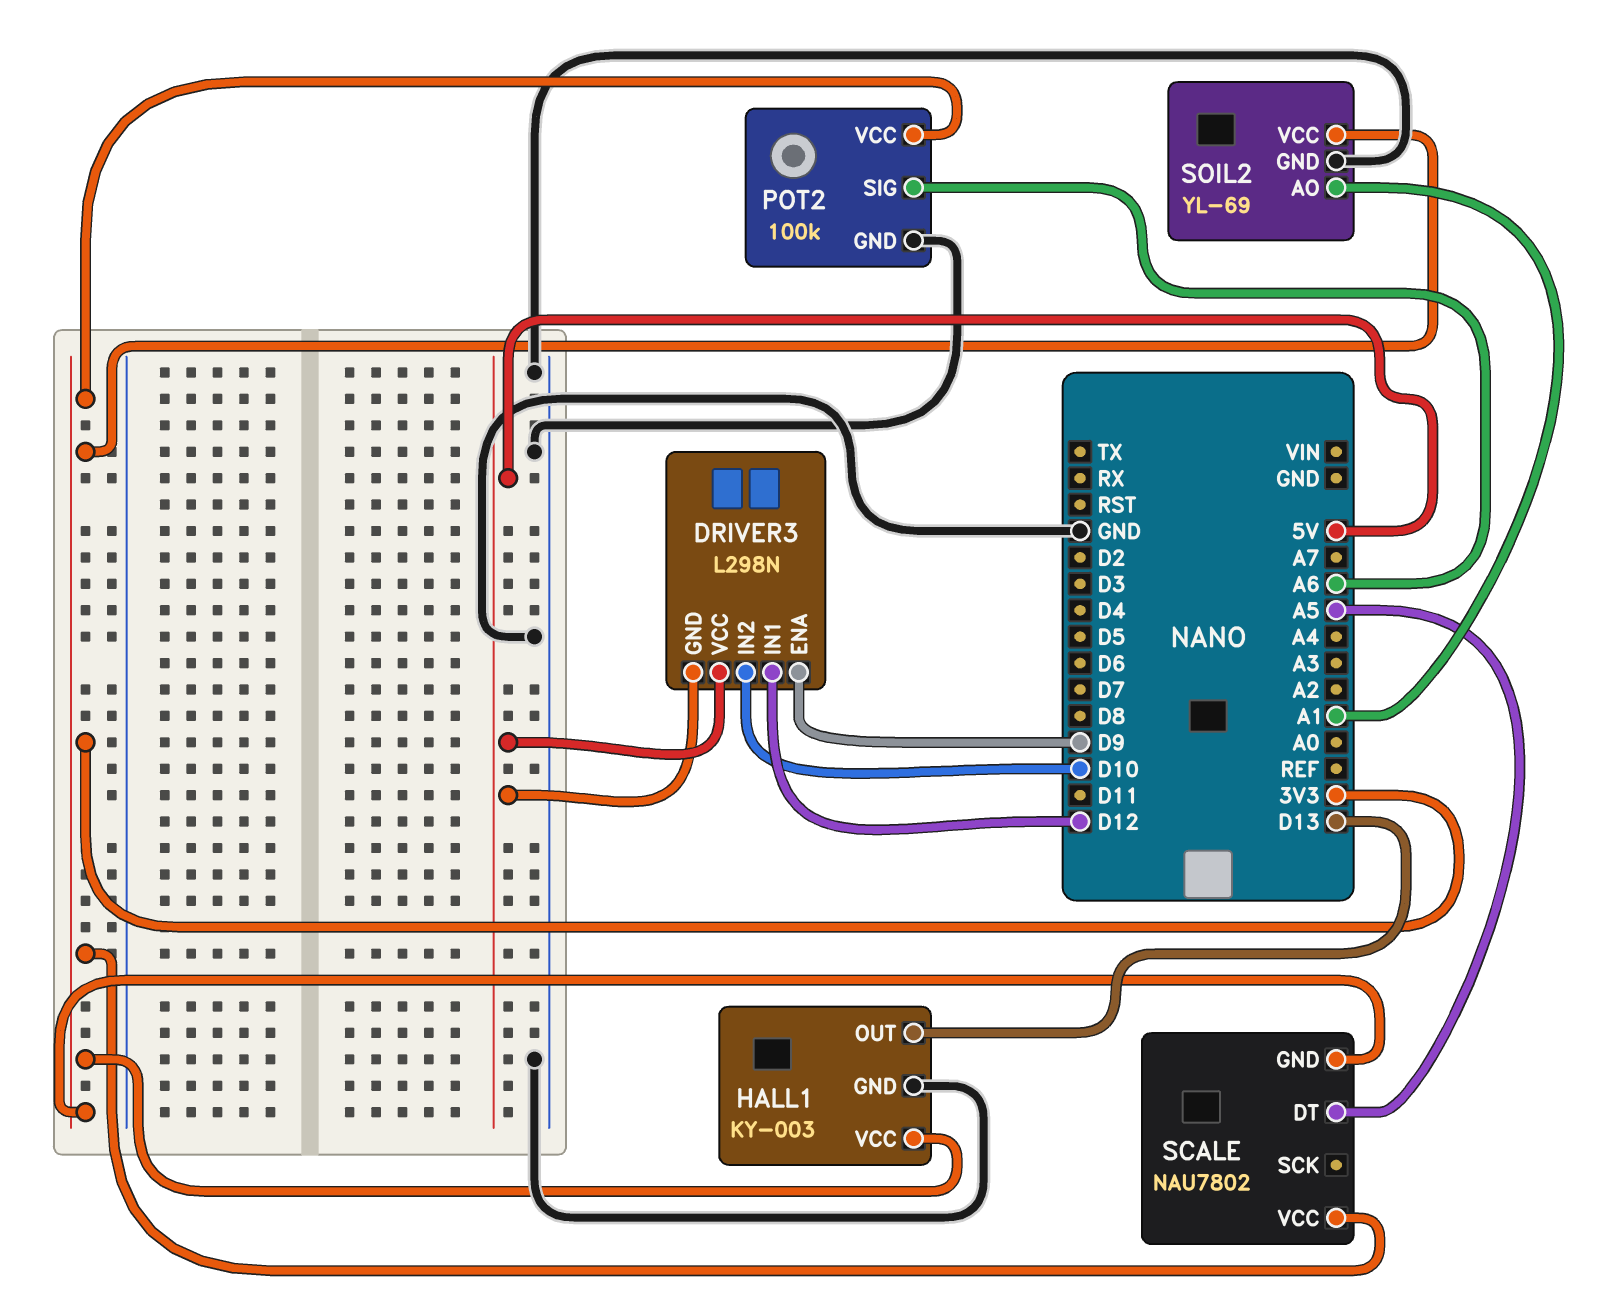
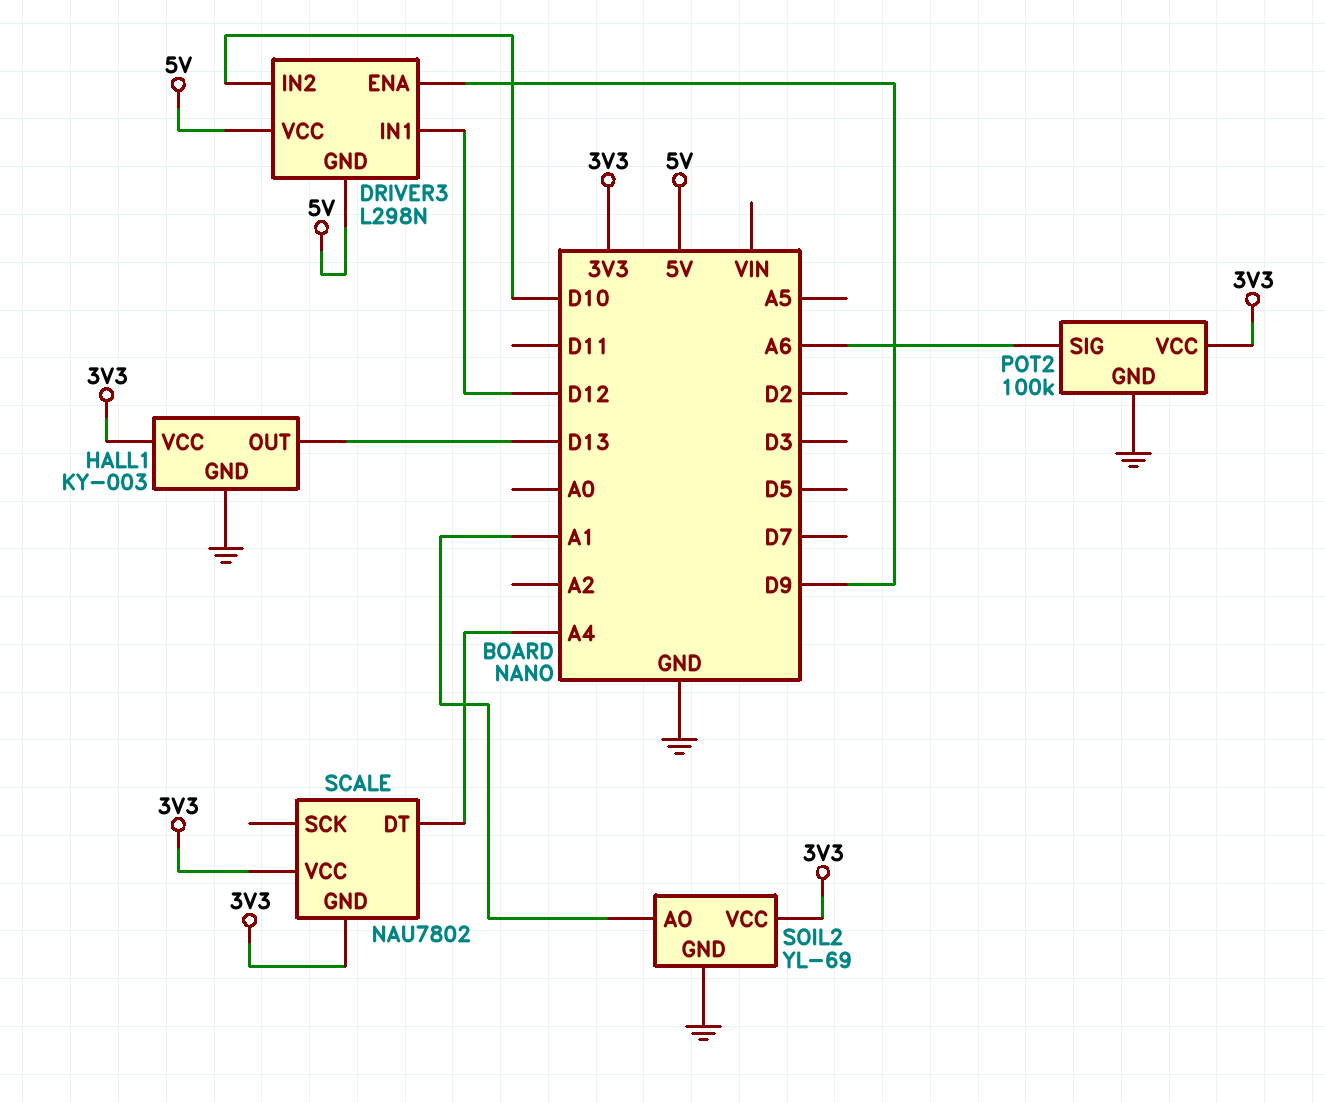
SCALE pin DT: A5 -> A4

